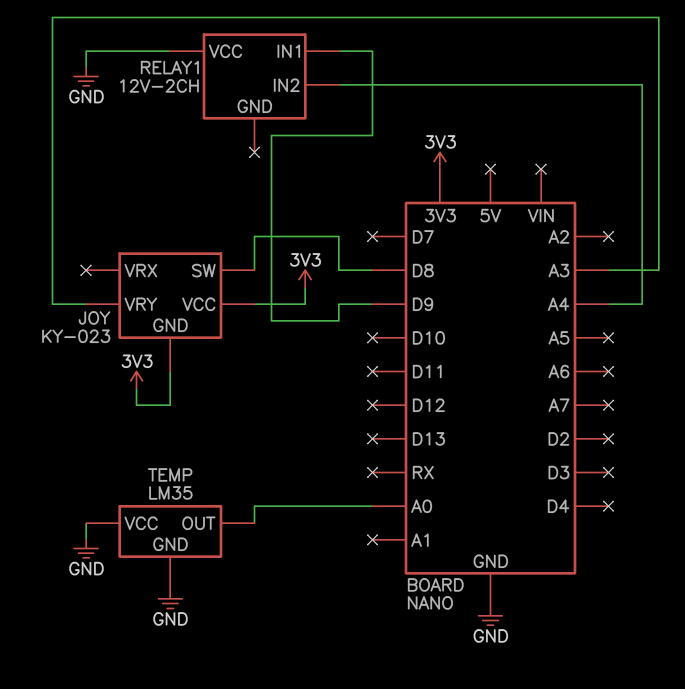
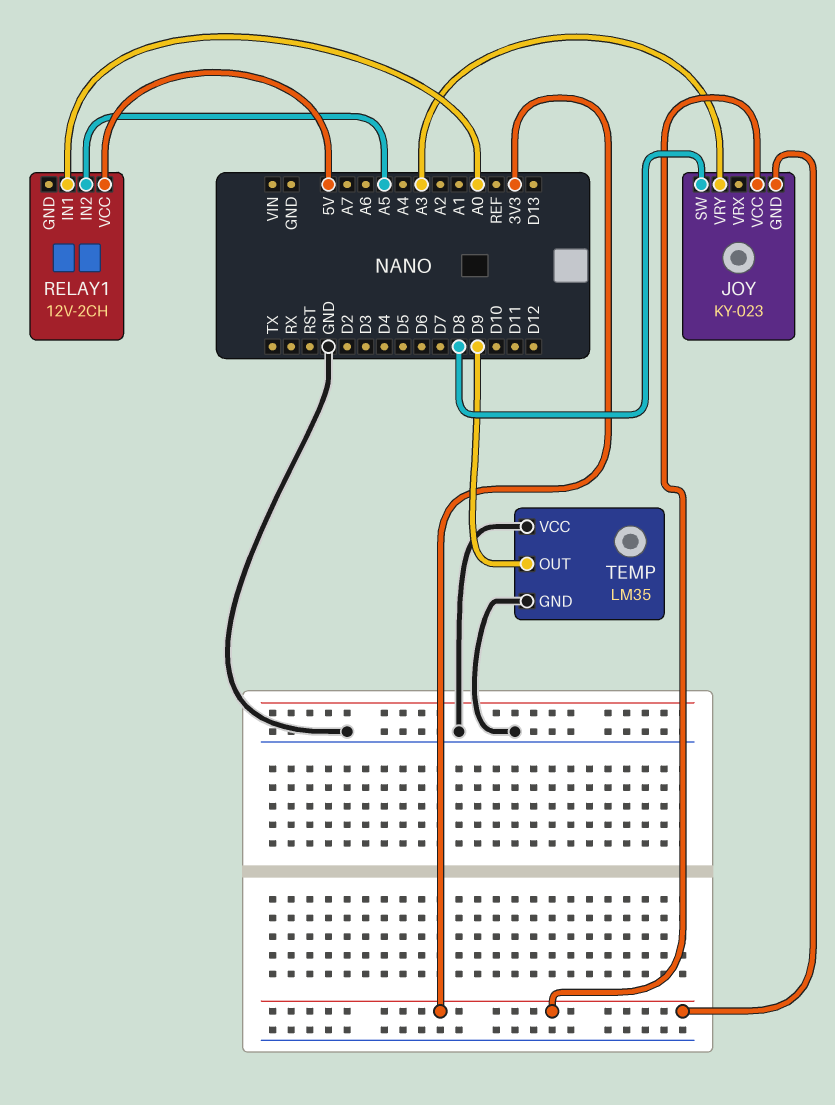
RELAY1 pin IN1: D9 -> A0
RELAY1 pin IN2: A4 -> A5
RELAY1 pin VCC: GND -> 5V
TEMP pin OUT: A0 -> D9

